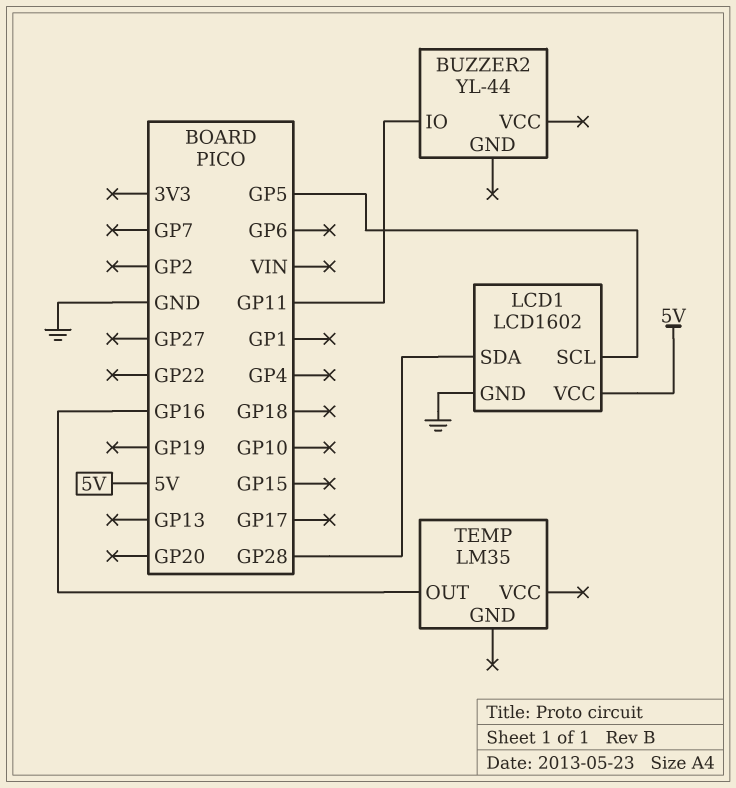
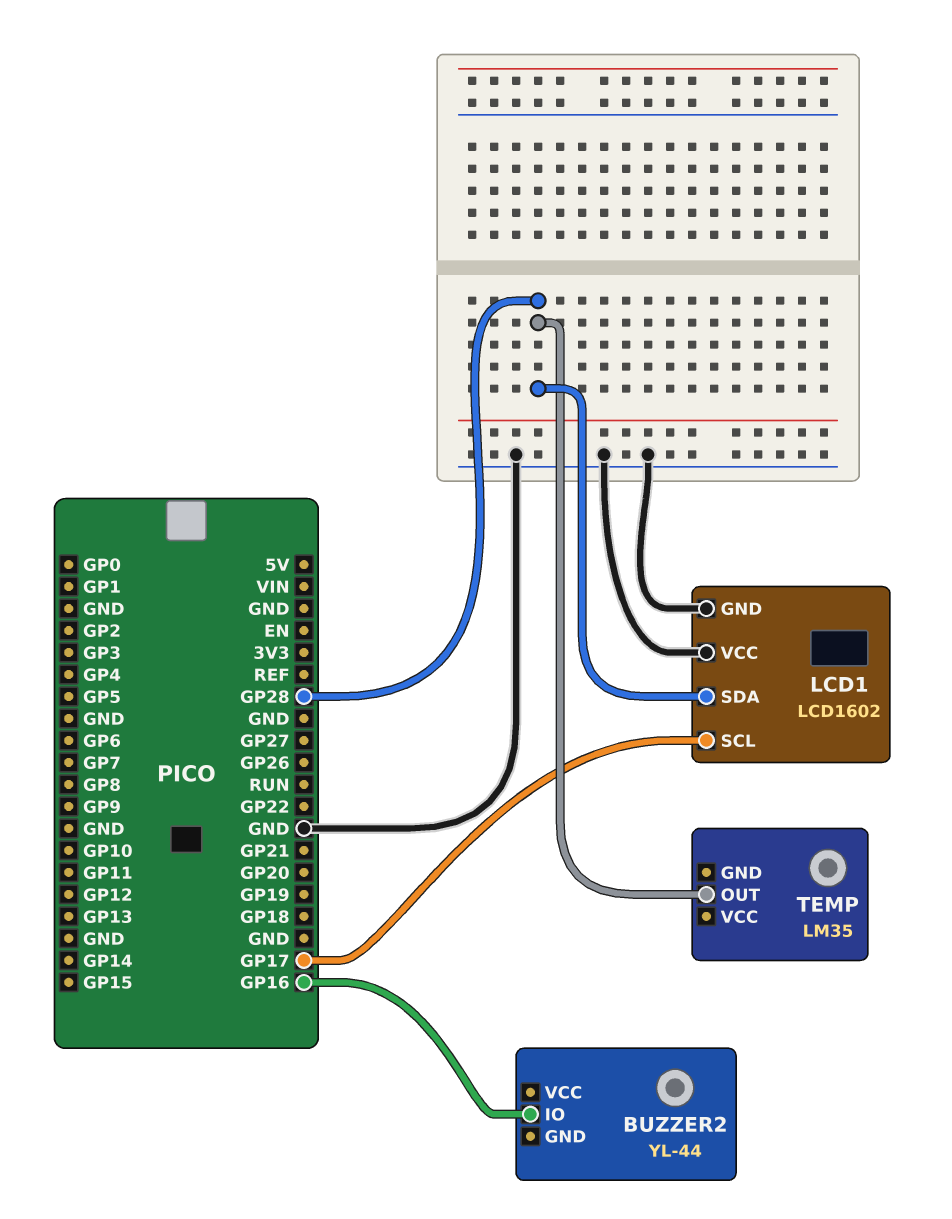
BUZZER2 pin IO: GP11 -> GP16
LCD1 pin SCL: GP5 -> GP17
LCD1 pin VCC: 5V -> GND
TEMP pin OUT: GP16 -> GP28

